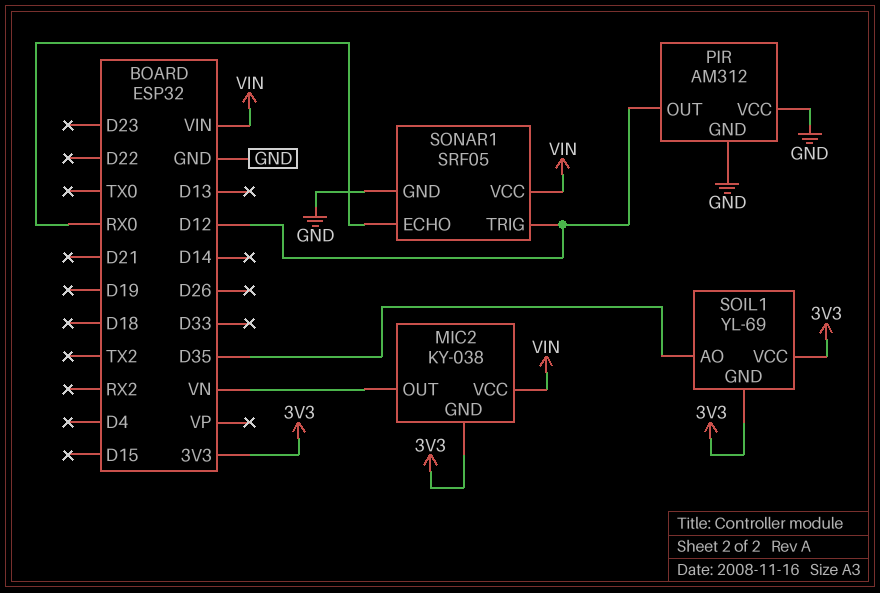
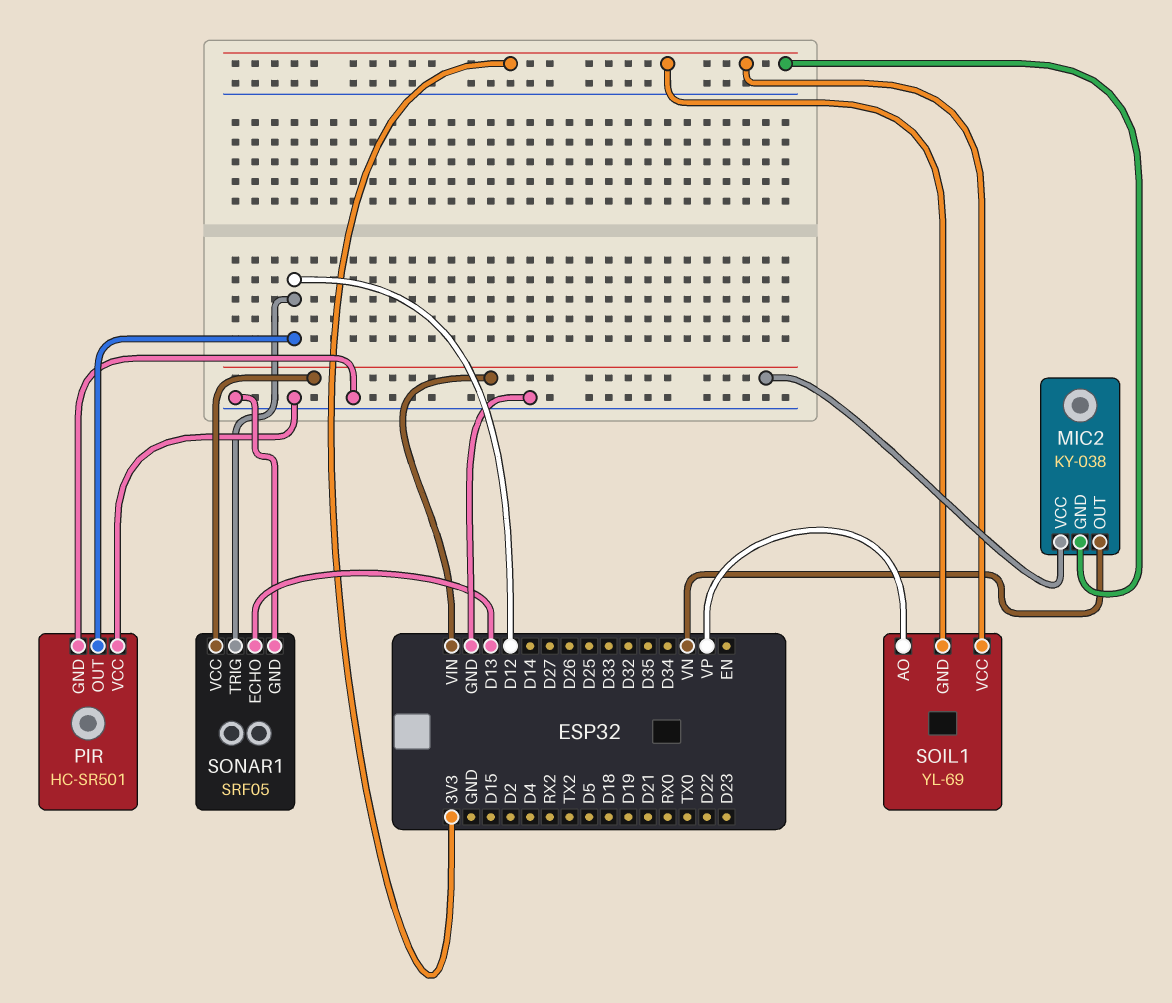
PIR: AM312 -> HC-SR501
SOIL1 pin AO: D35 -> VP
SONAR1 pin ECHO: RX0 -> D13

